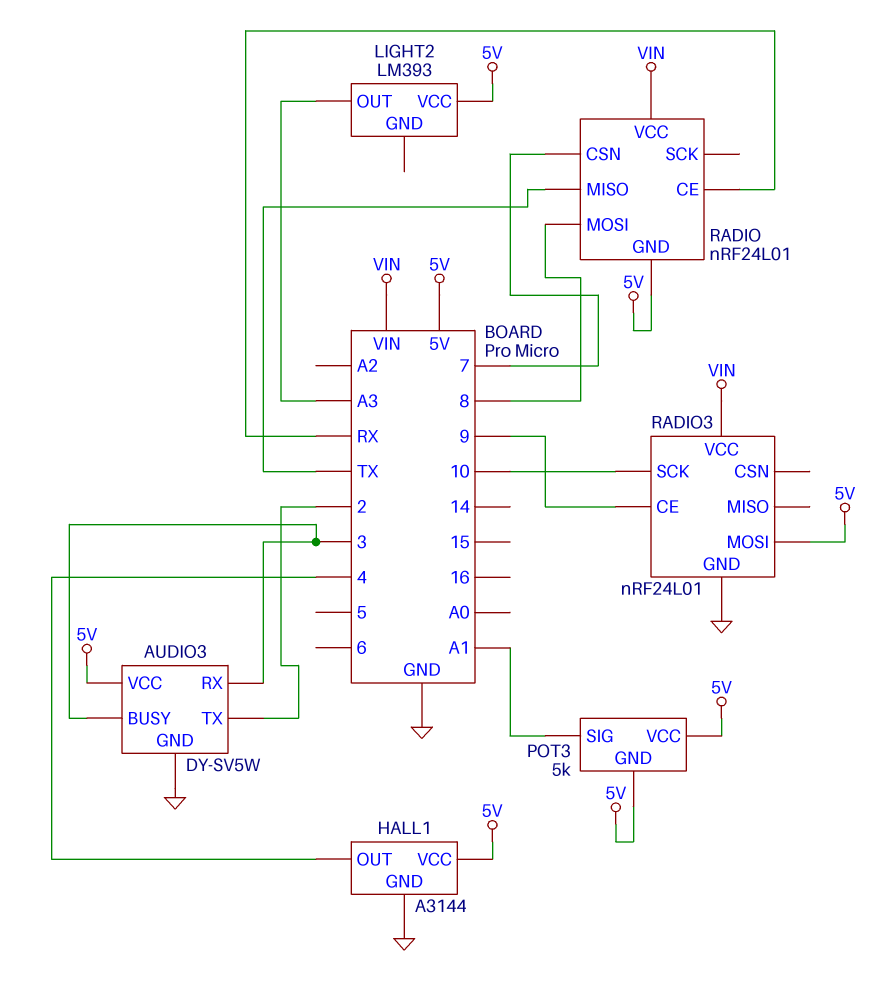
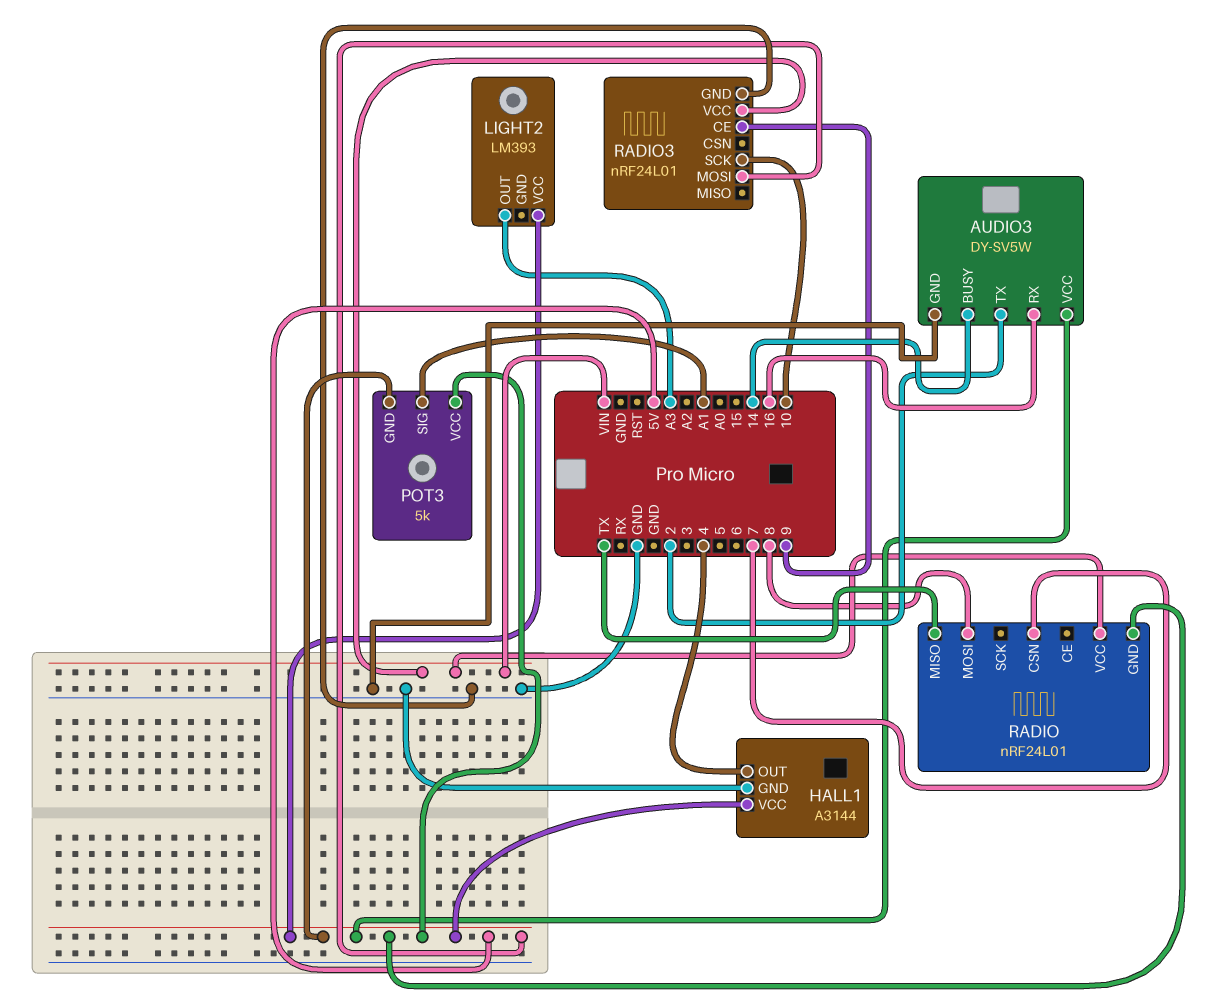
AUDIO3 pin BUSY: 3 -> 14
AUDIO3 pin RX: 3 -> 16
RADIO pin CE: RX -> none

